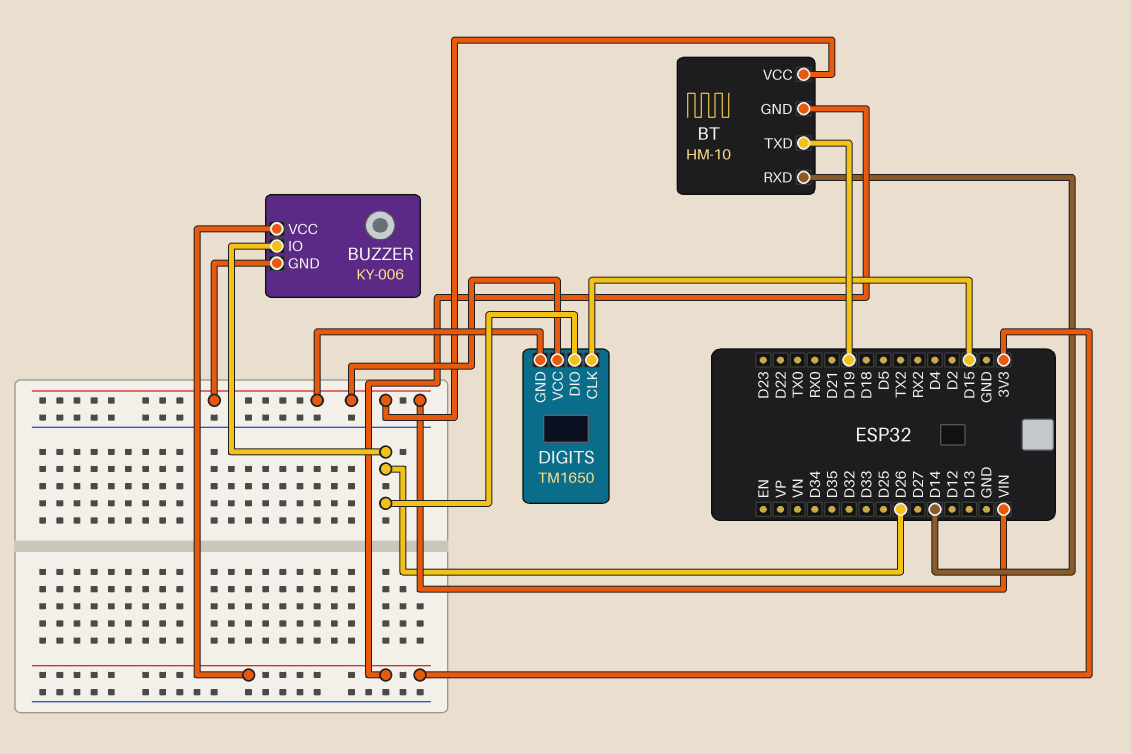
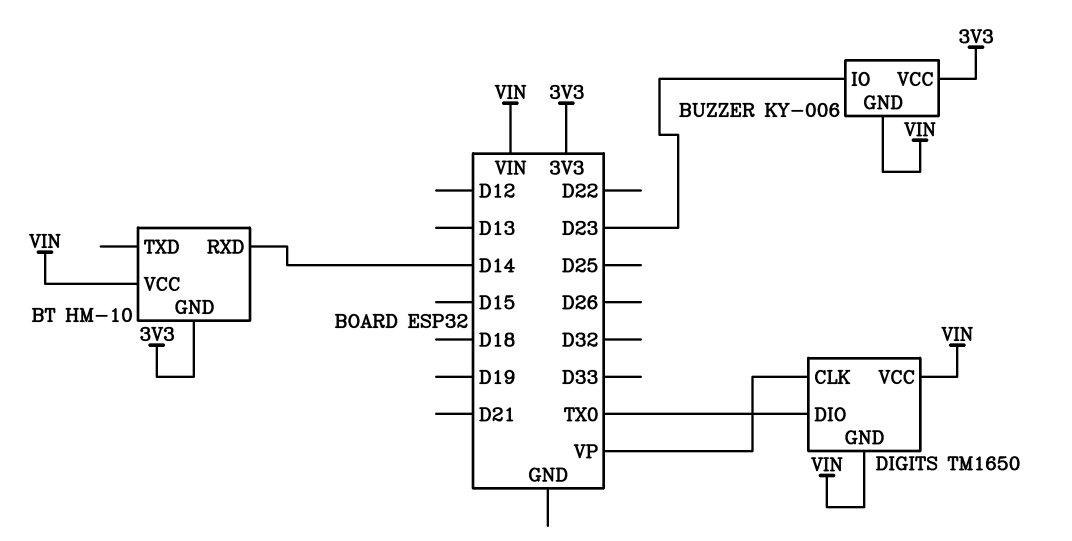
BT pin TXD: D19 -> none
BUZZER pin IO: D26 -> D23
DIGITS pin CLK: D15 -> VP
DIGITS pin DIO: D26 -> TX0

